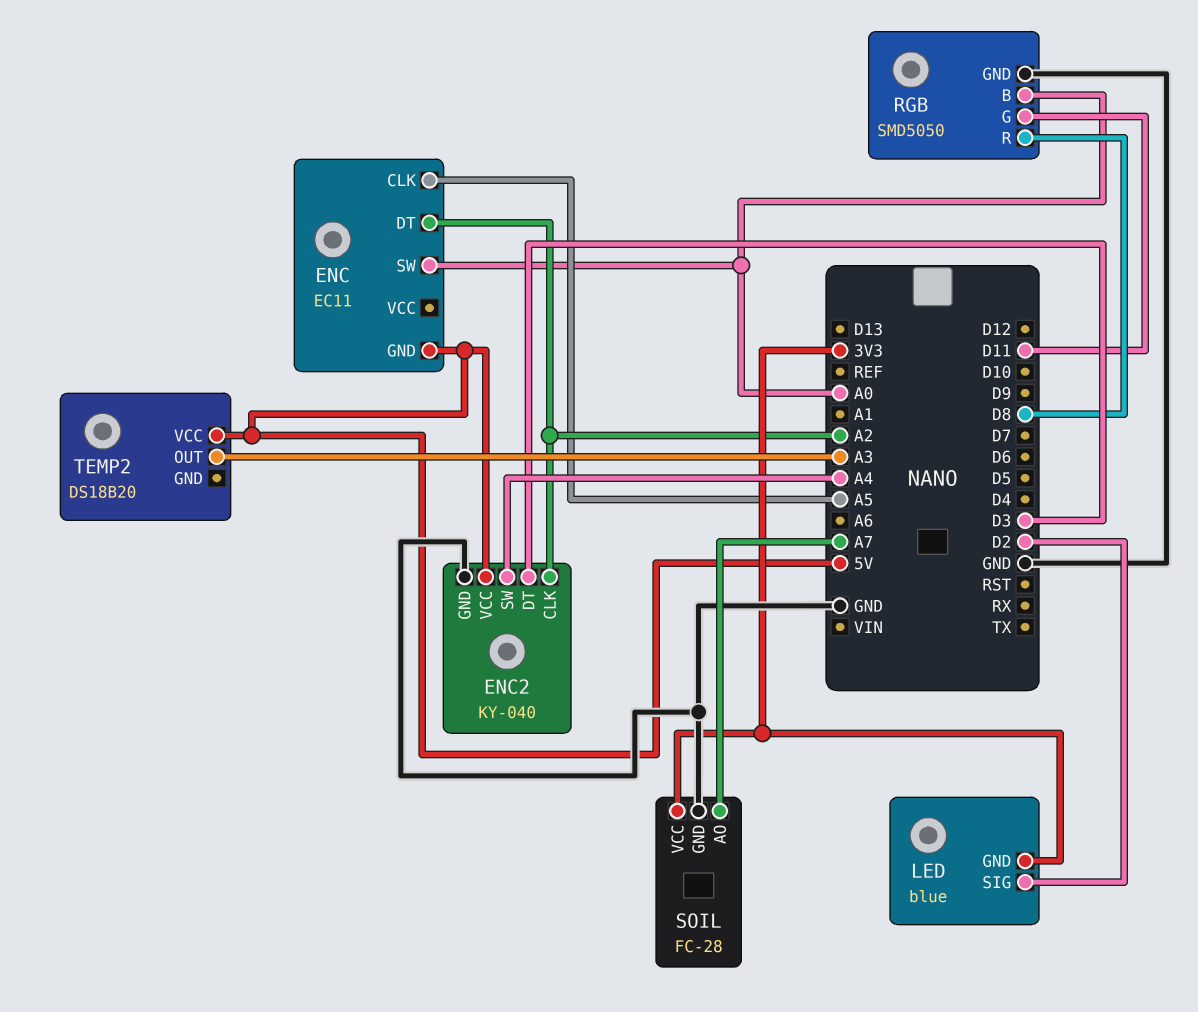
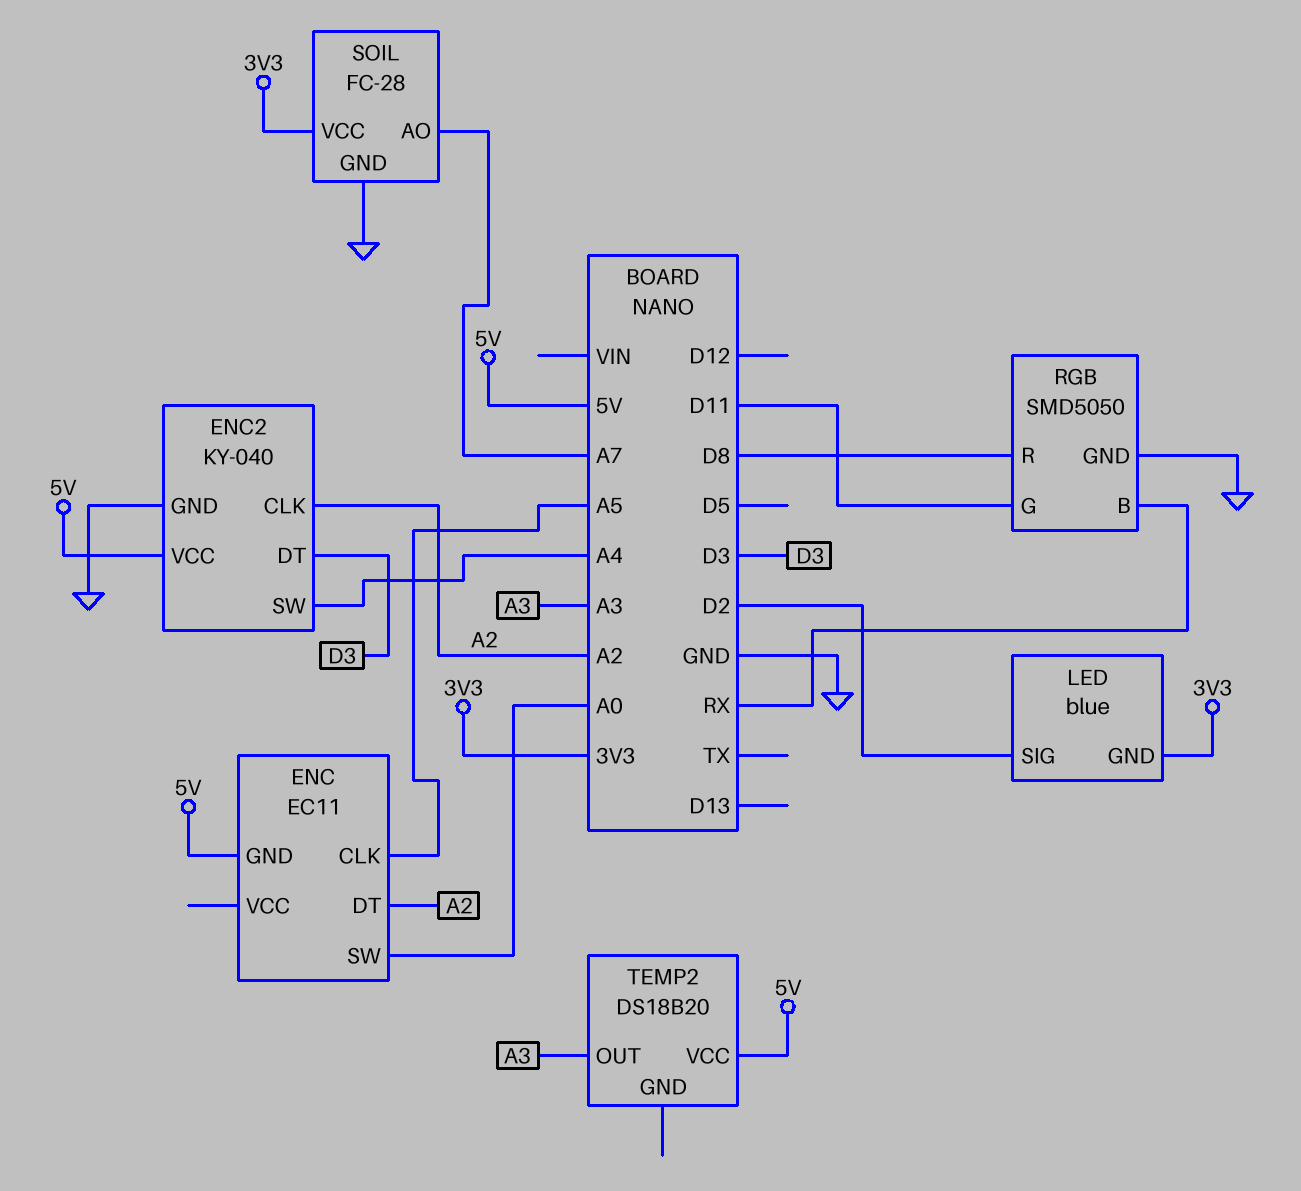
RGB pin B: A0 -> RX

